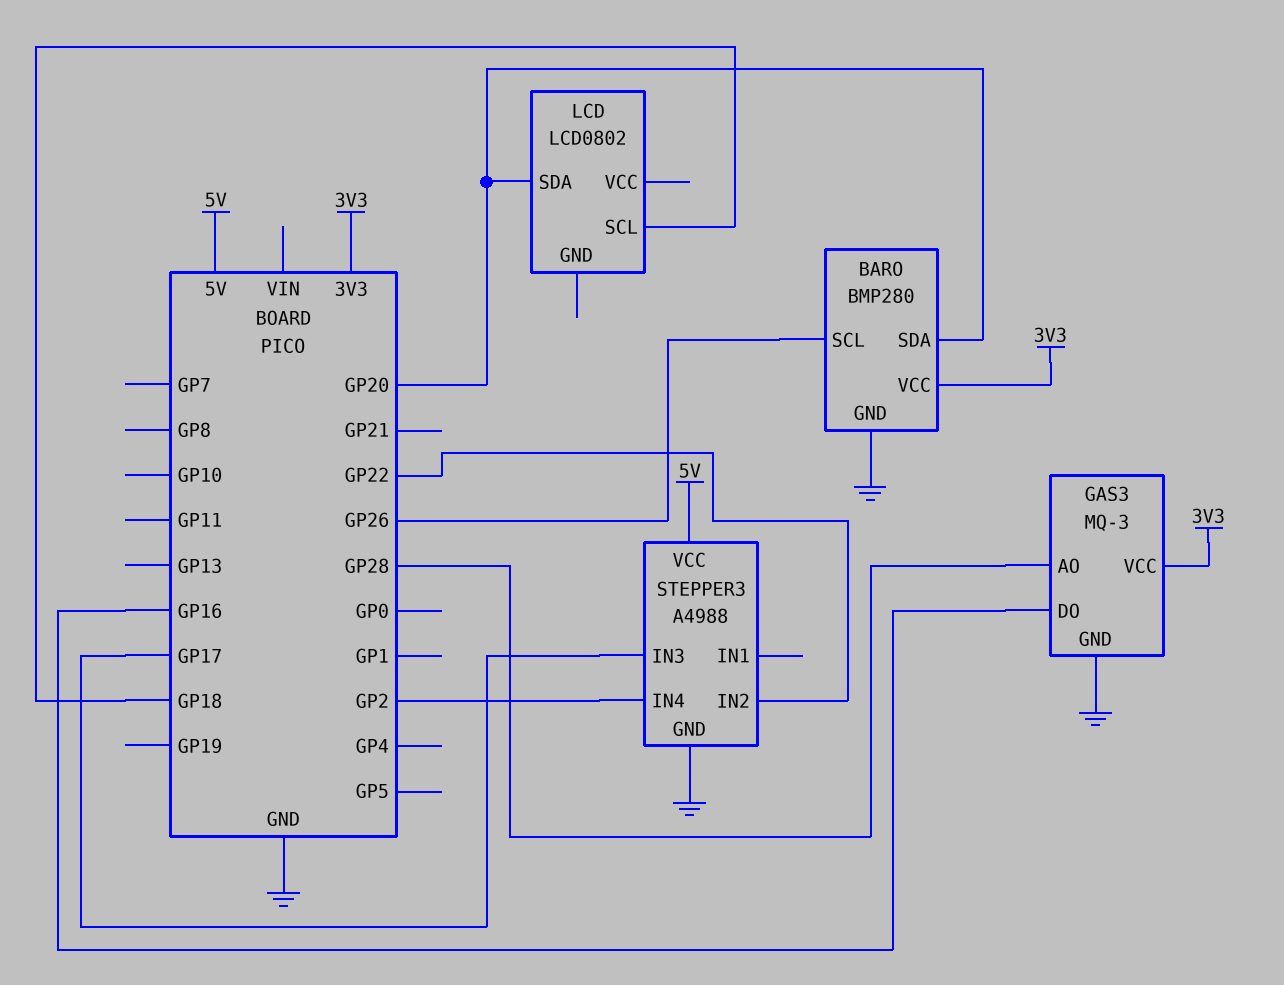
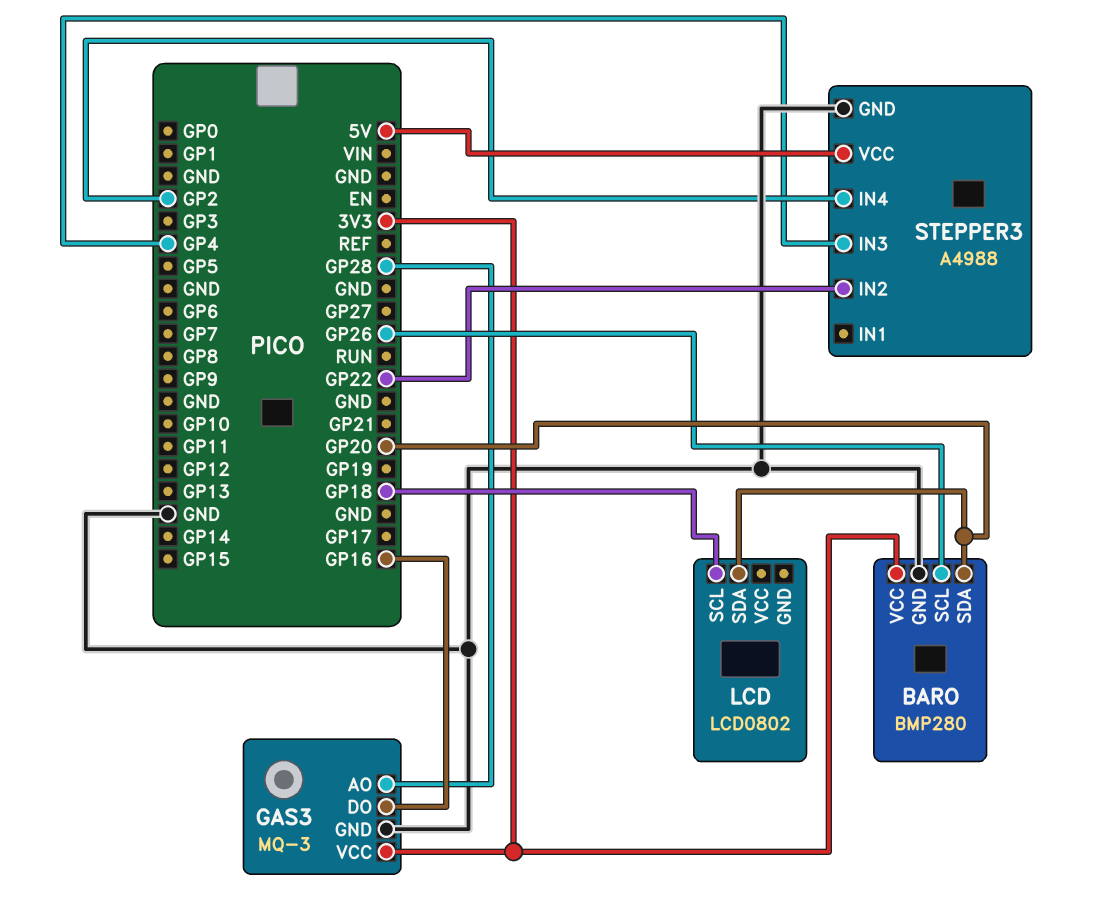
STEPPER3 pin IN3: GP17 -> GP4

